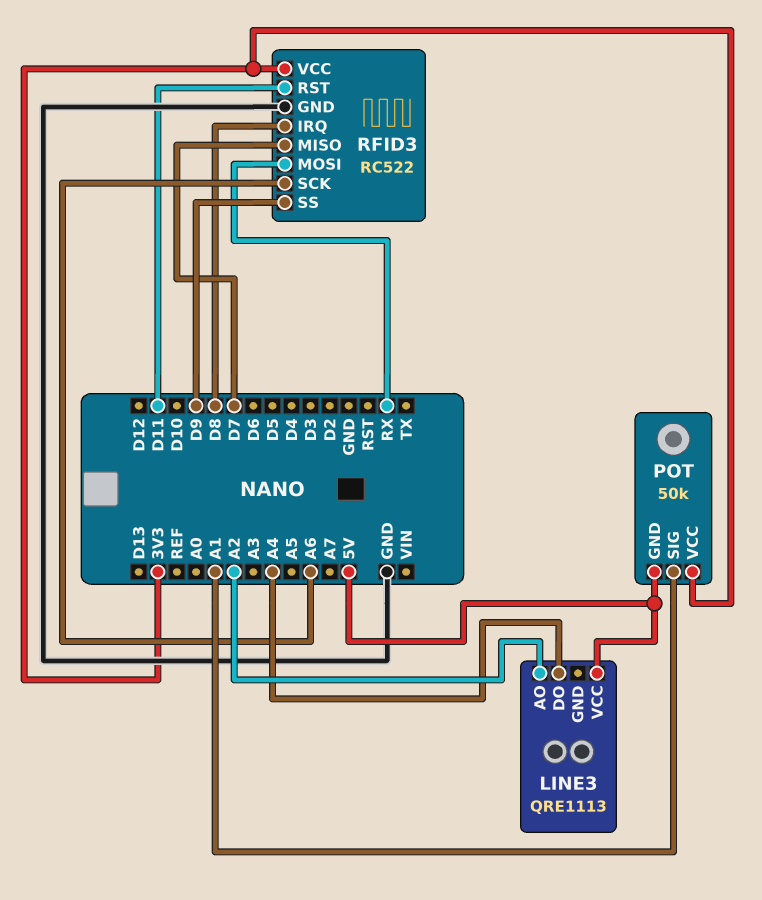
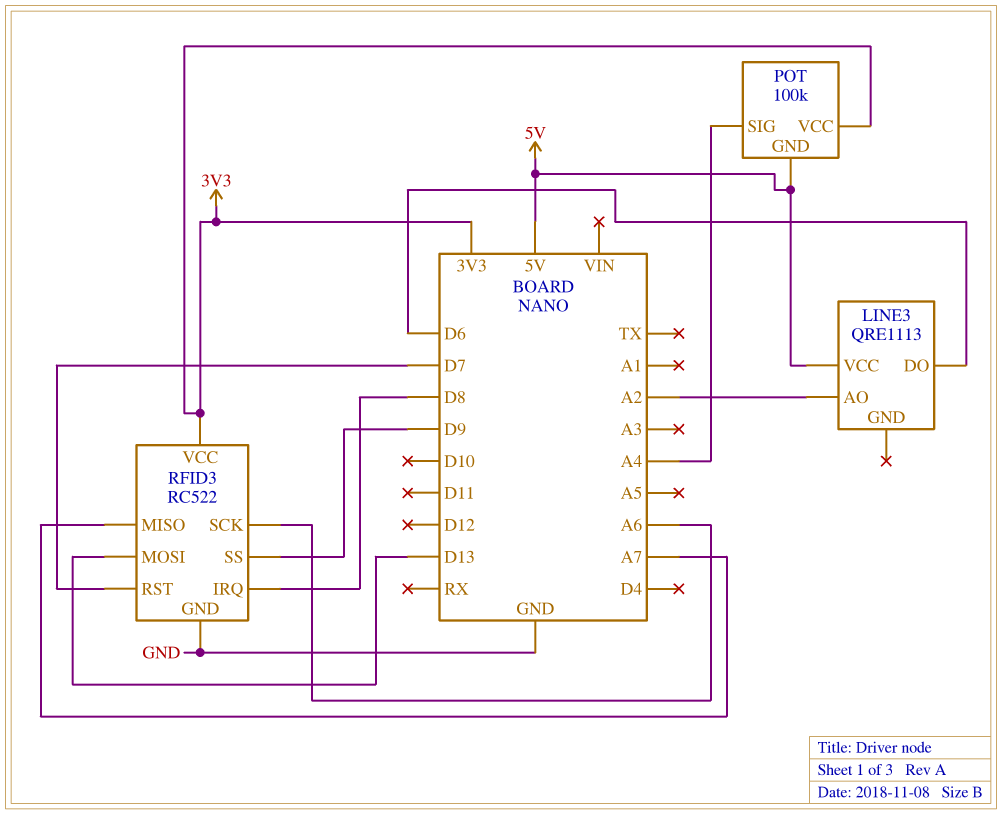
LINE3 pin DO: A4 -> D6
POT: 50k -> 100k
POT pin SIG: A1 -> A4
RFID3 pin MISO: D7 -> A7
RFID3 pin MOSI: RX -> D13
RFID3 pin RST: D11 -> D7

